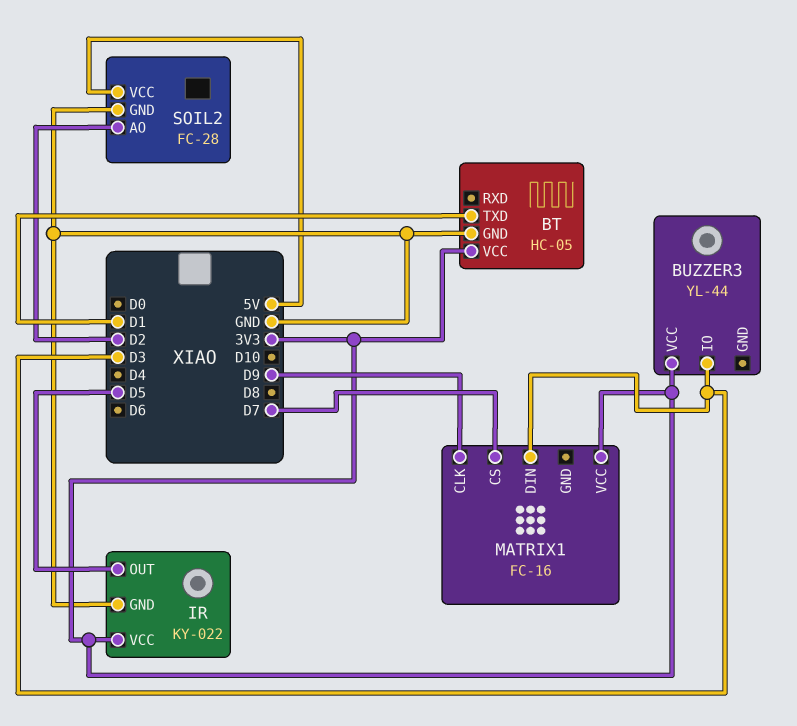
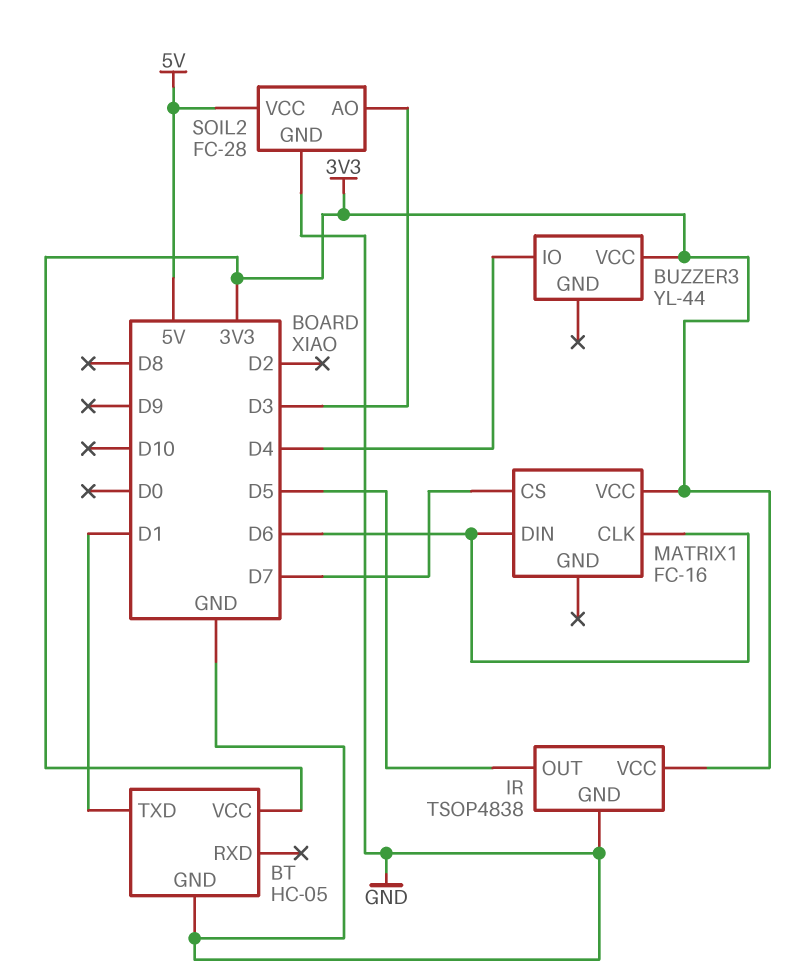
BUZZER3 pin IO: D3 -> D4
IR: KY-022 -> TSOP4838
MATRIX1 pin CLK: D9 -> D6
MATRIX1 pin DIN: D3 -> D6
SOIL2 pin AO: D2 -> D3

